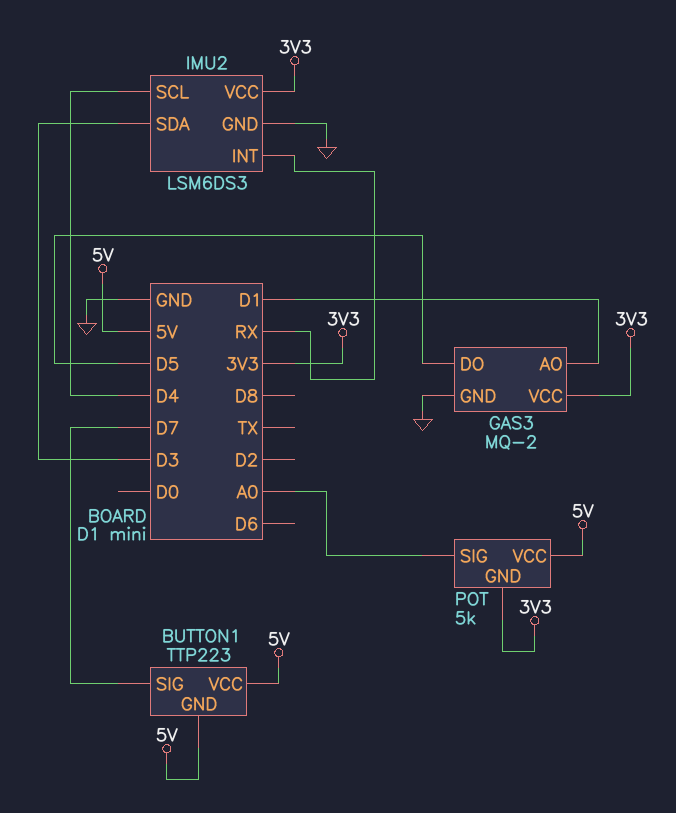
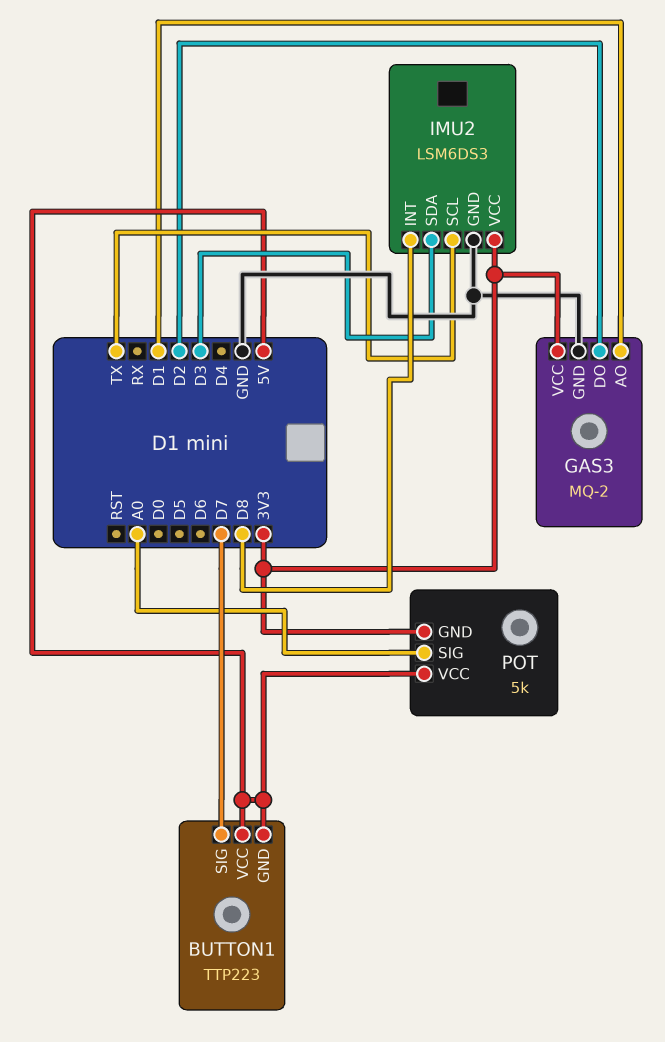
GAS3 pin DO: D5 -> D2
IMU2 pin INT: RX -> D8
IMU2 pin SCL: D4 -> TX

